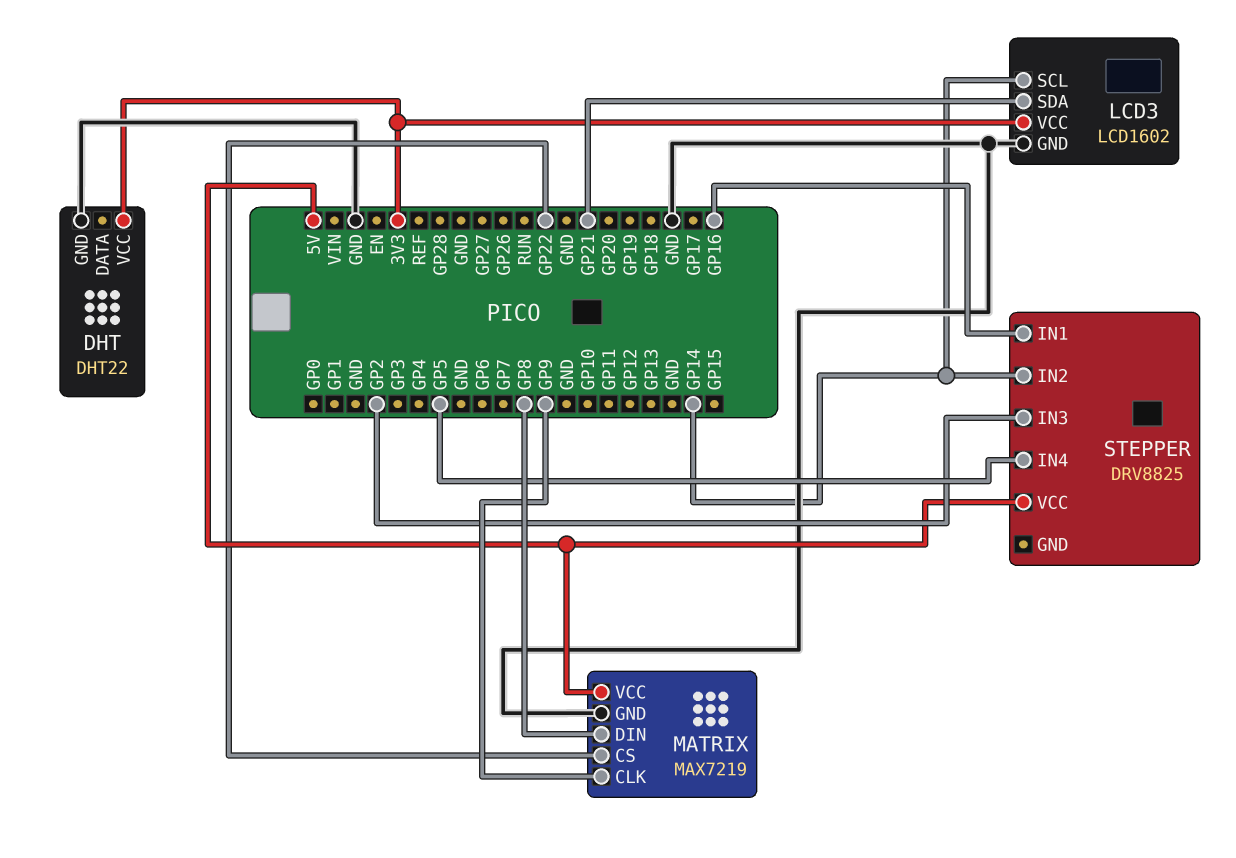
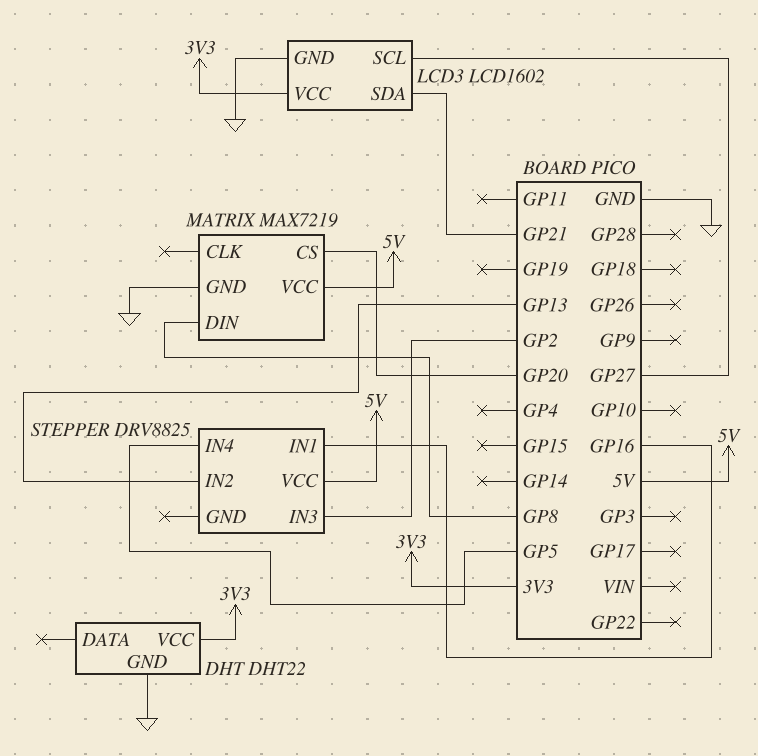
LCD3 pin SCL: GP14 -> GP27
MATRIX pin CLK: GP9 -> none
MATRIX pin CS: GP22 -> GP20
STEPPER pin IN2: GP14 -> GP13

